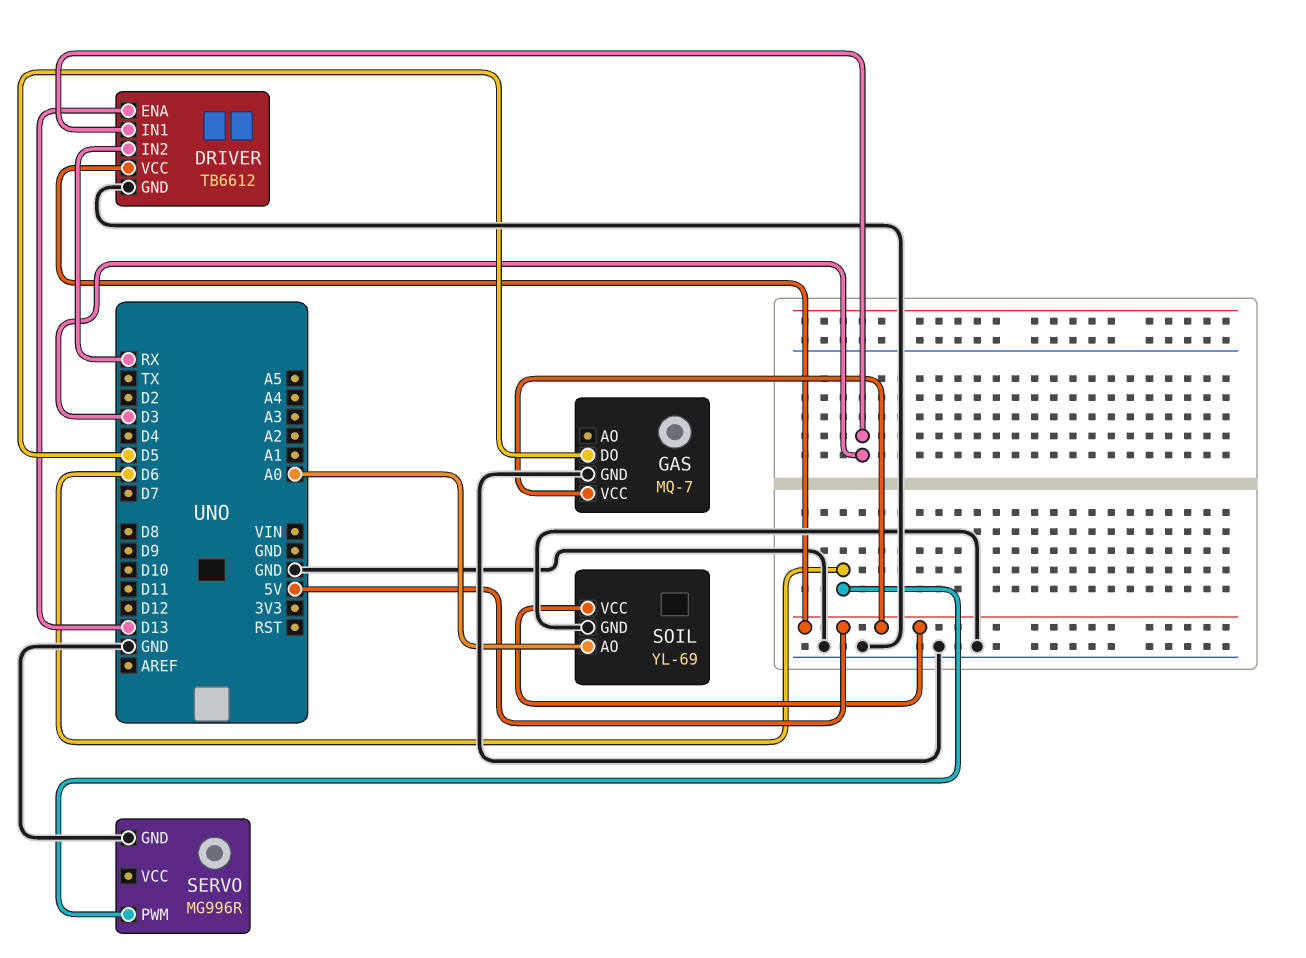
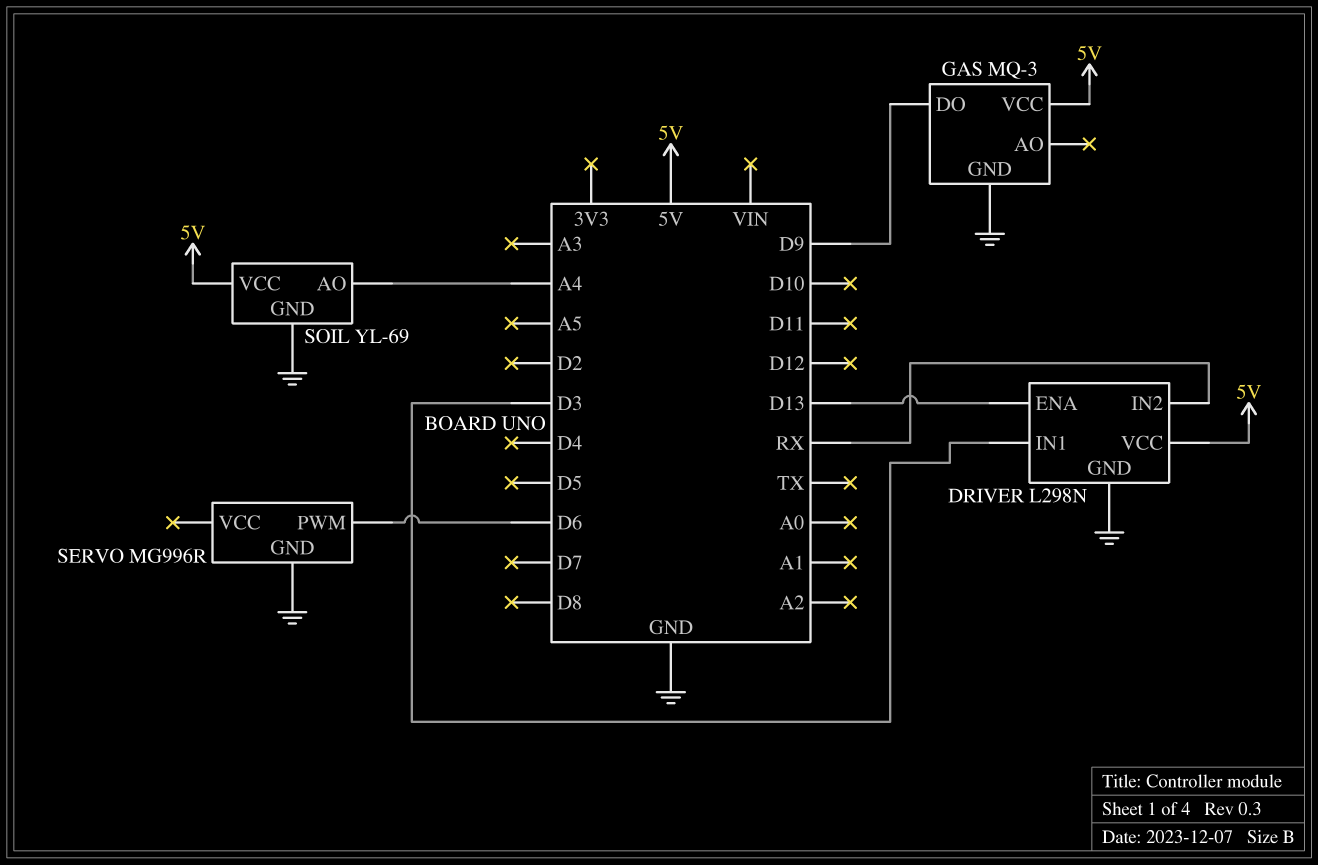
DRIVER: TB6612 -> L298N
GAS: MQ-7 -> MQ-3
GAS pin DO: D5 -> D9
SOIL pin AO: A0 -> A4

